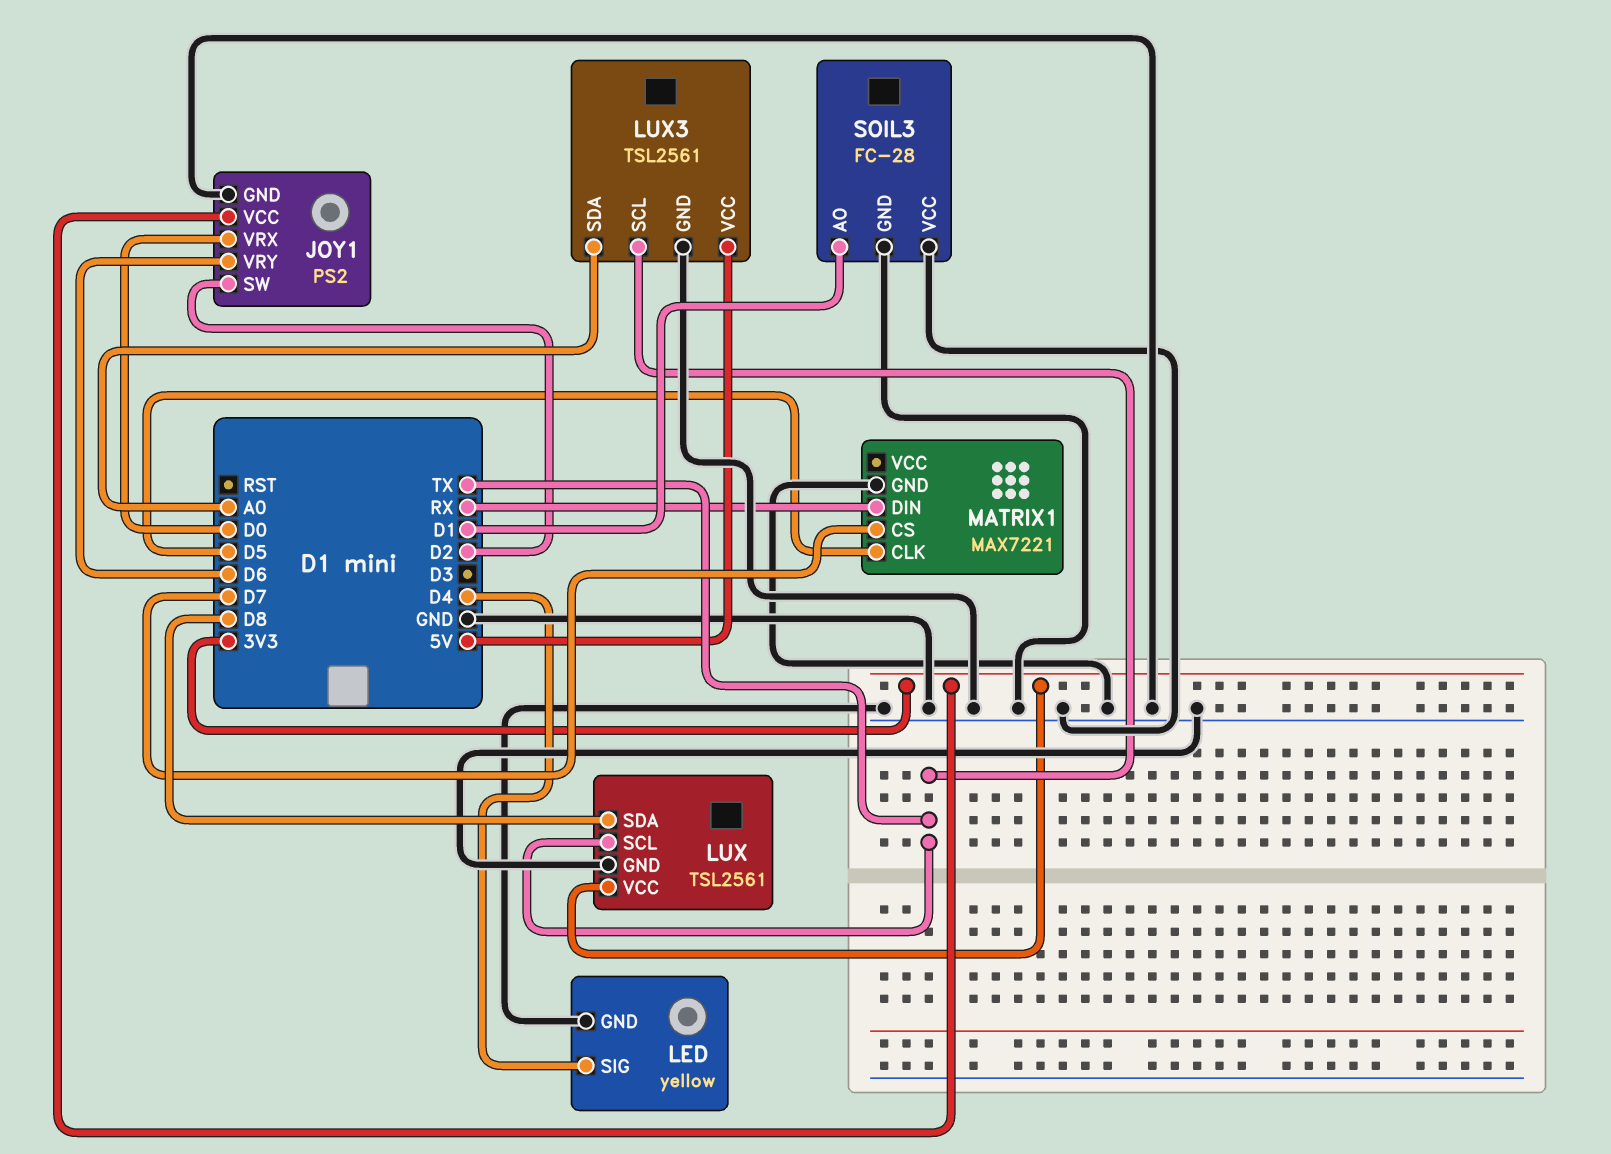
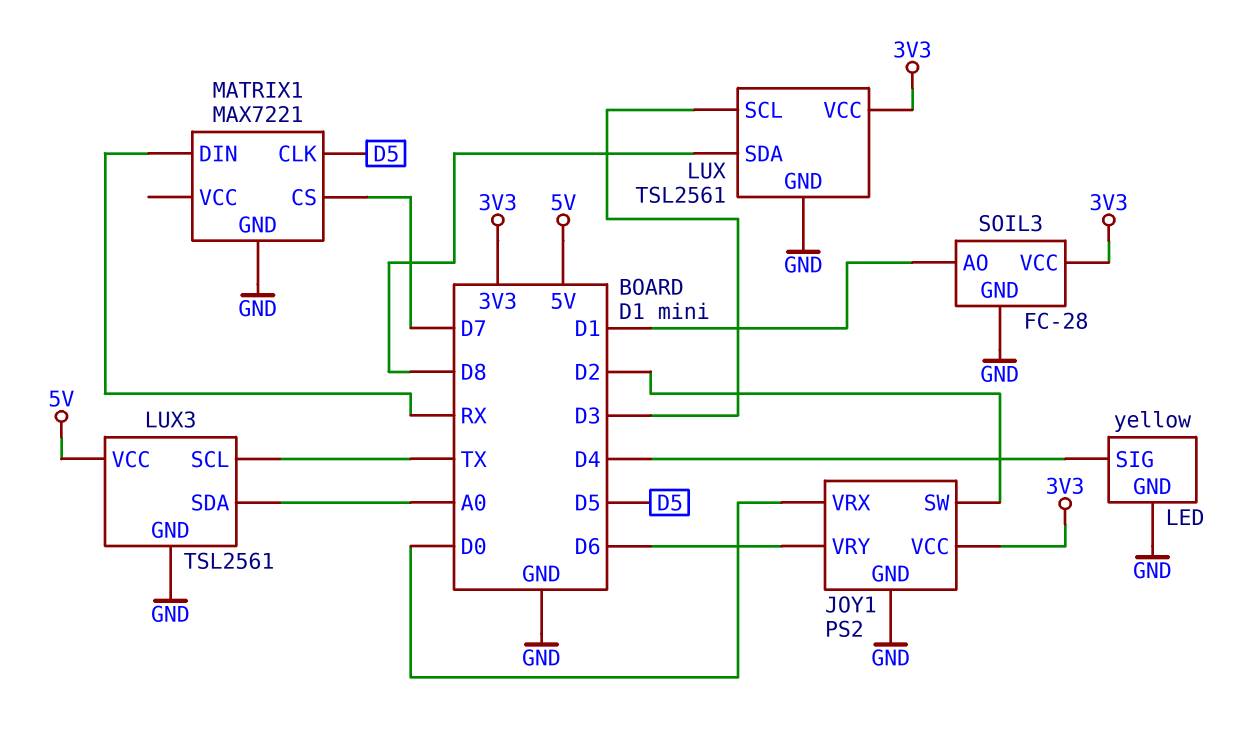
LUX pin SCL: TX -> D3
SOIL3 pin VCC: GND -> 3V3

